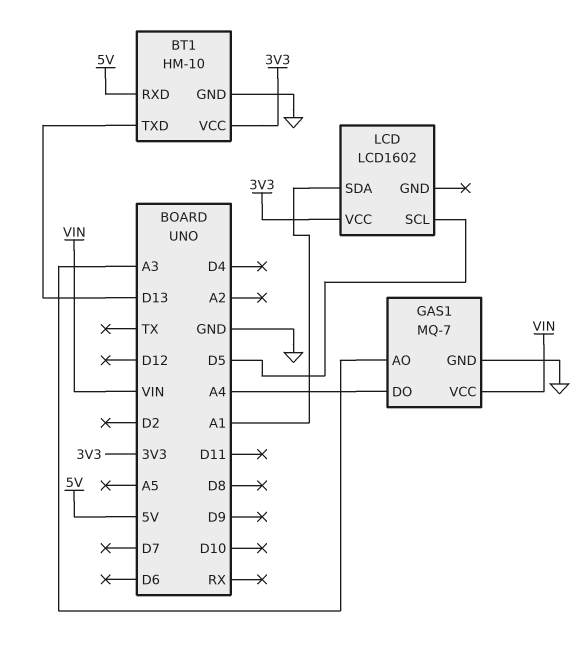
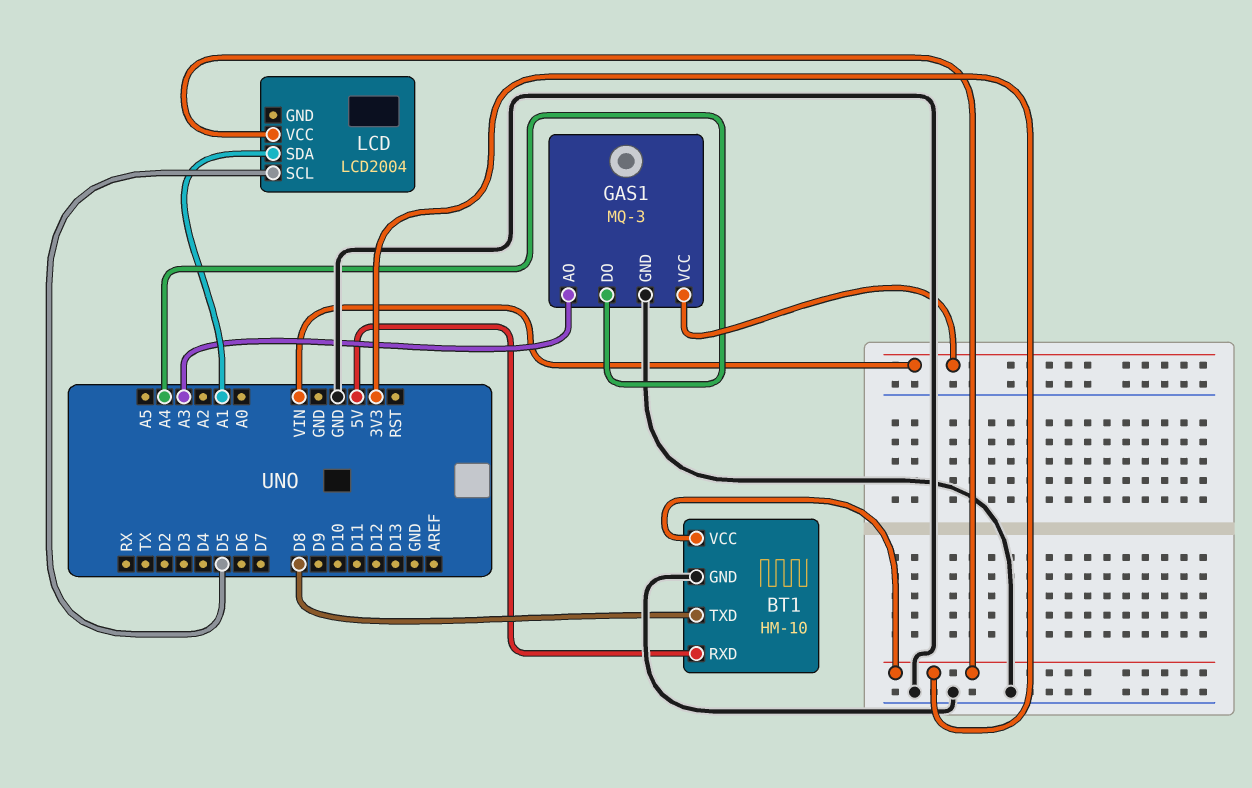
BT1 pin TXD: D13 -> D8
GAS1: MQ-7 -> MQ-3
LCD: LCD1602 -> LCD2004

